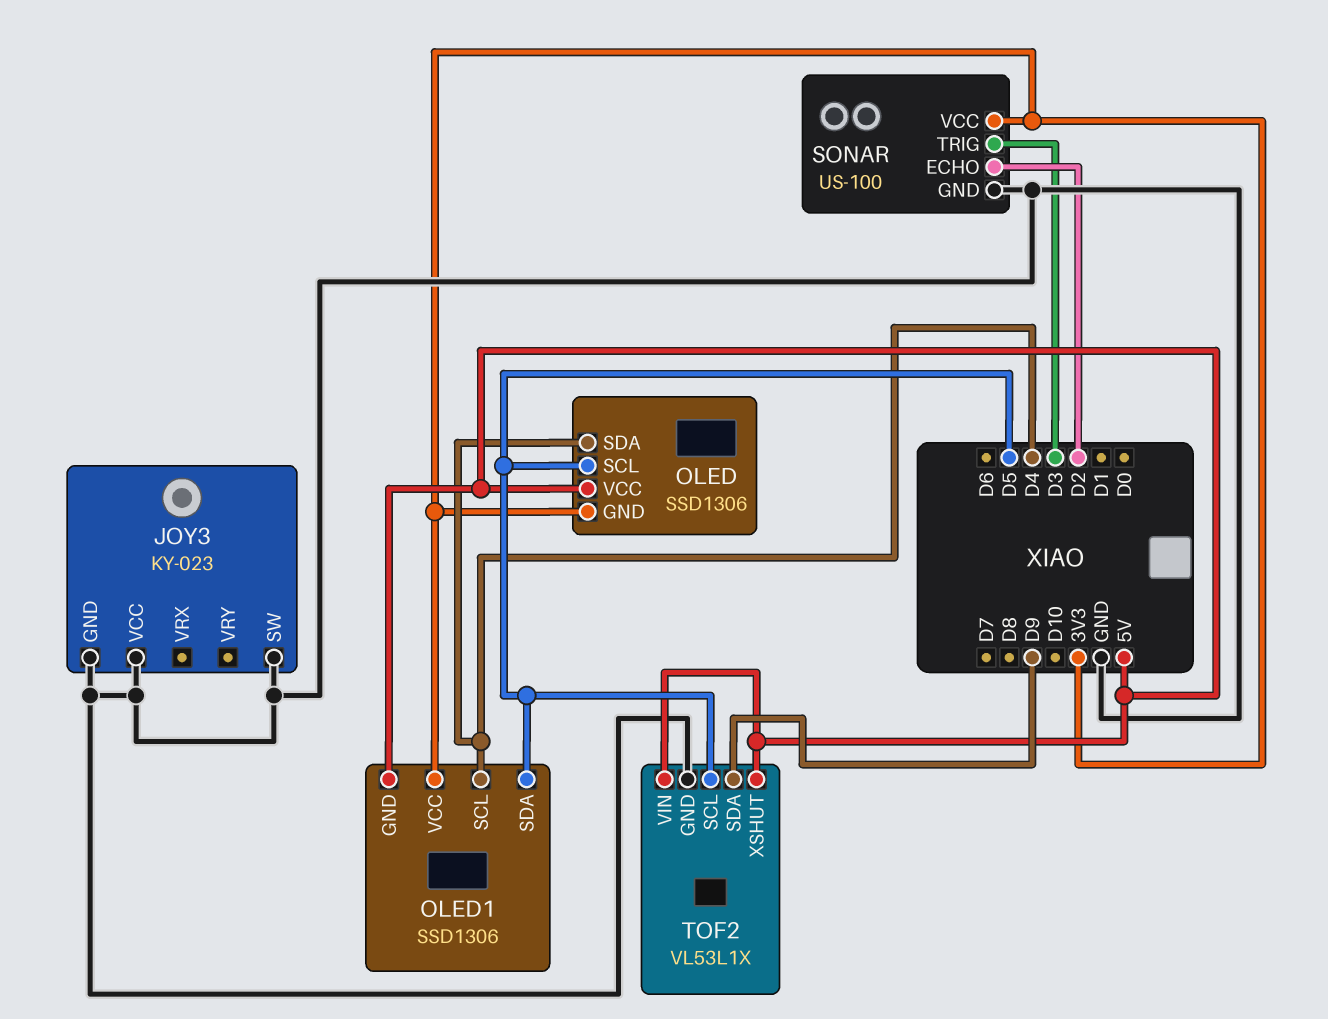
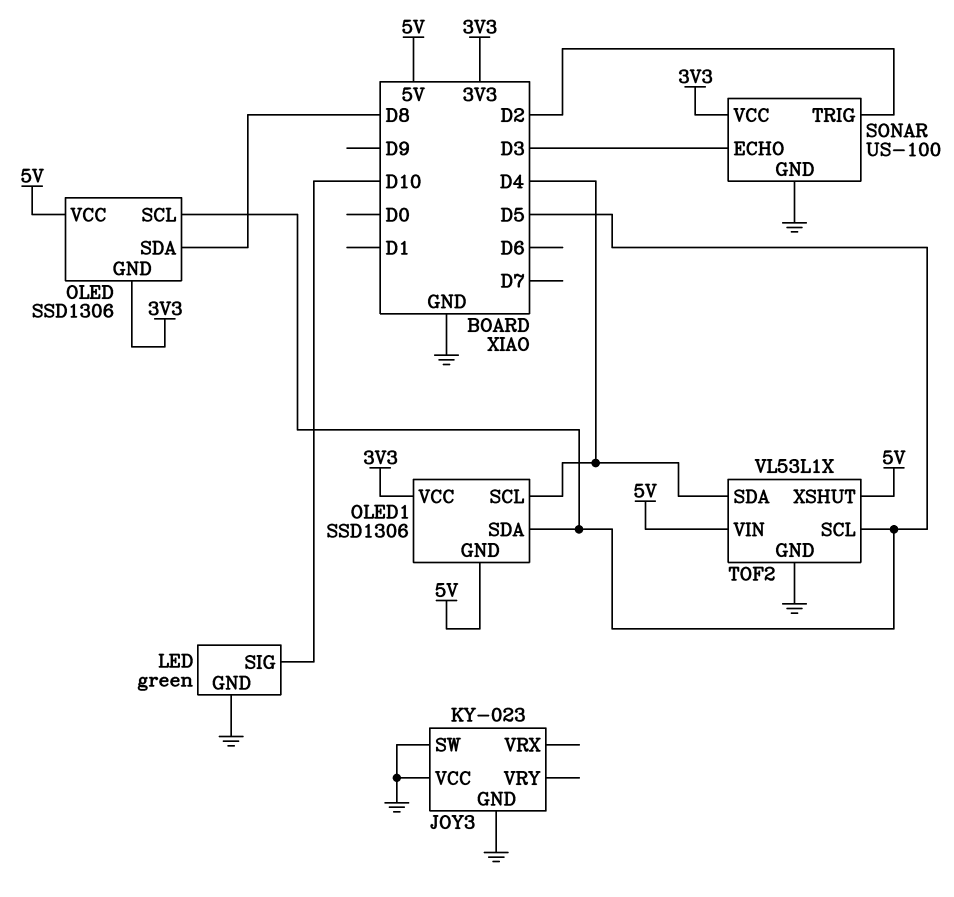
LED: none -> green
LED pin GND: none -> GND
LED pin SIG: none -> D10
OLED pin SDA: D4 -> D8
SONAR pin ECHO: D2 -> D3
SONAR pin TRIG: D3 -> D2
TOF2 pin SDA: D9 -> D4

